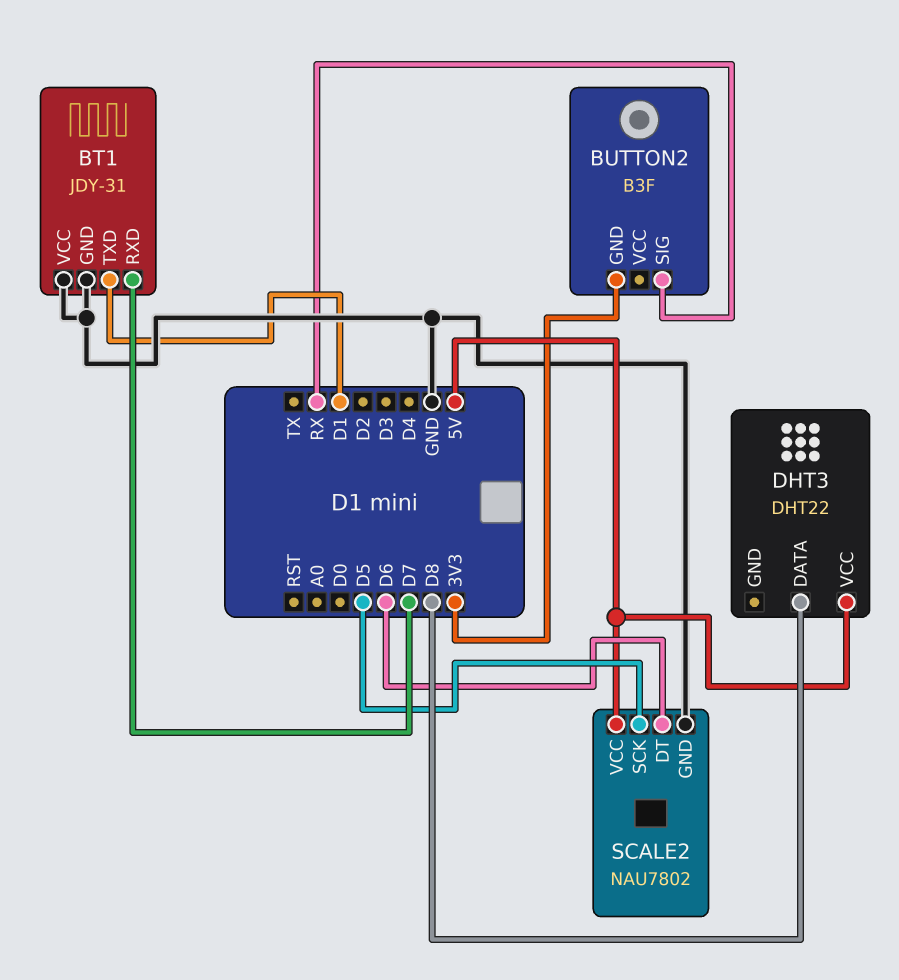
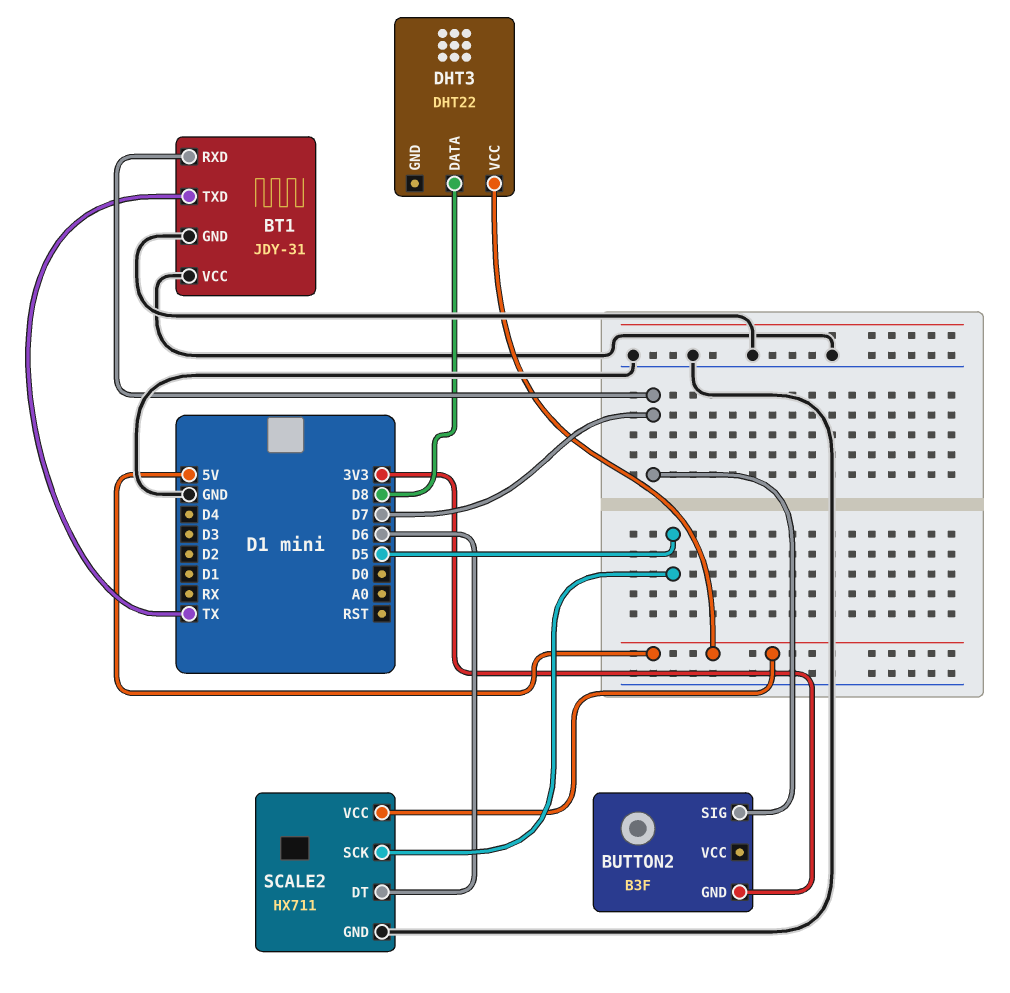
BT1 pin TXD: D1 -> TX
BUTTON2 pin SIG: RX -> D7
SCALE2: NAU7802 -> HX711

